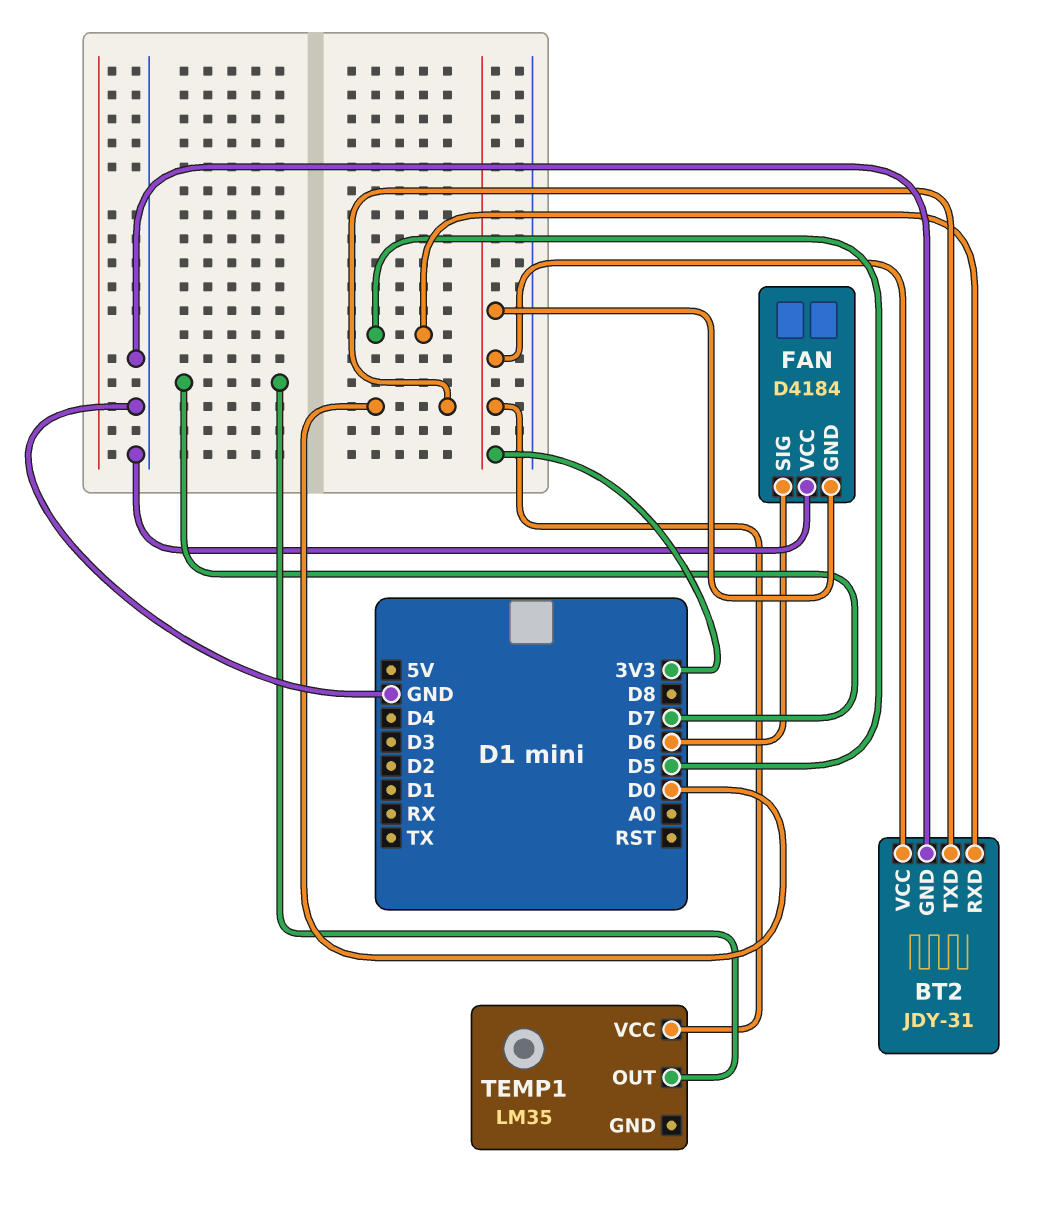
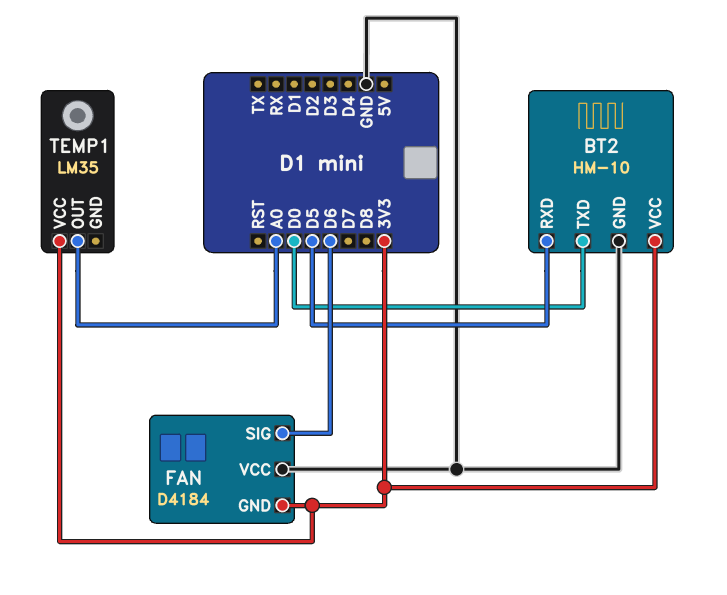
BT2: JDY-31 -> HM-10
TEMP1 pin OUT: D7 -> A0

